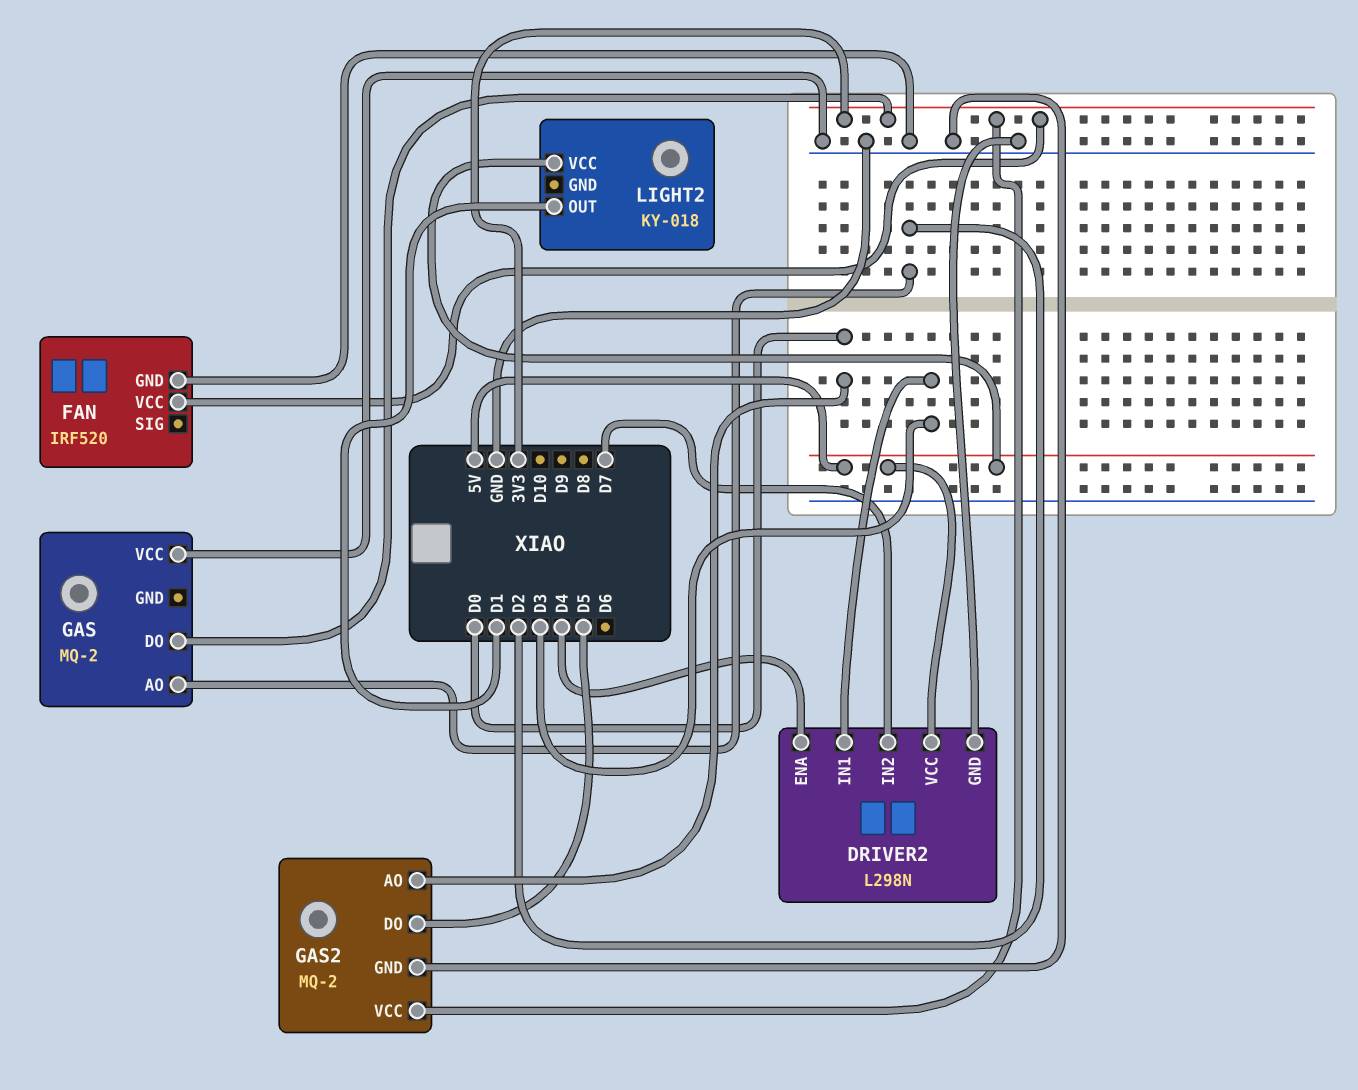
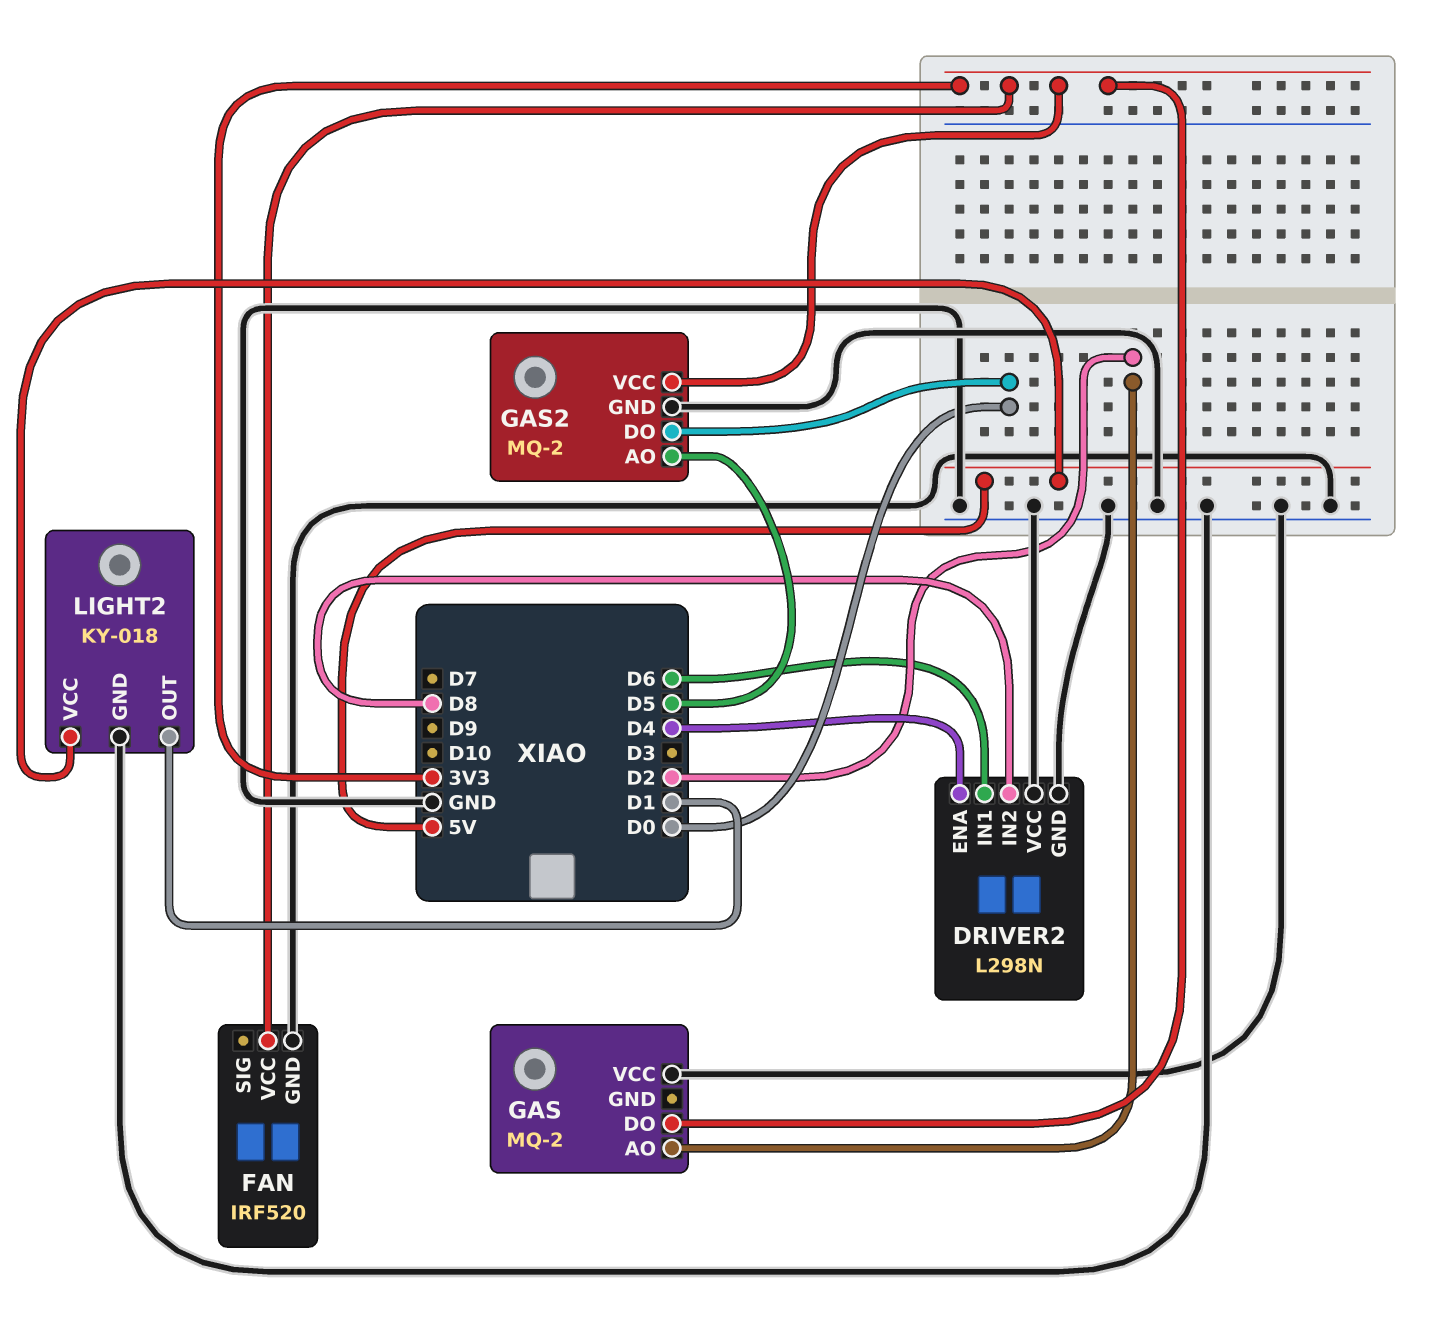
DRIVER2 pin IN1: D3 -> D6
DRIVER2 pin IN2: D7 -> D8
DRIVER2 pin VCC: 5V -> GND
GAS2 pin AO: D0 -> D5
GAS2 pin DO: D5 -> D0
LIGHT2 pin GND: none -> GND

